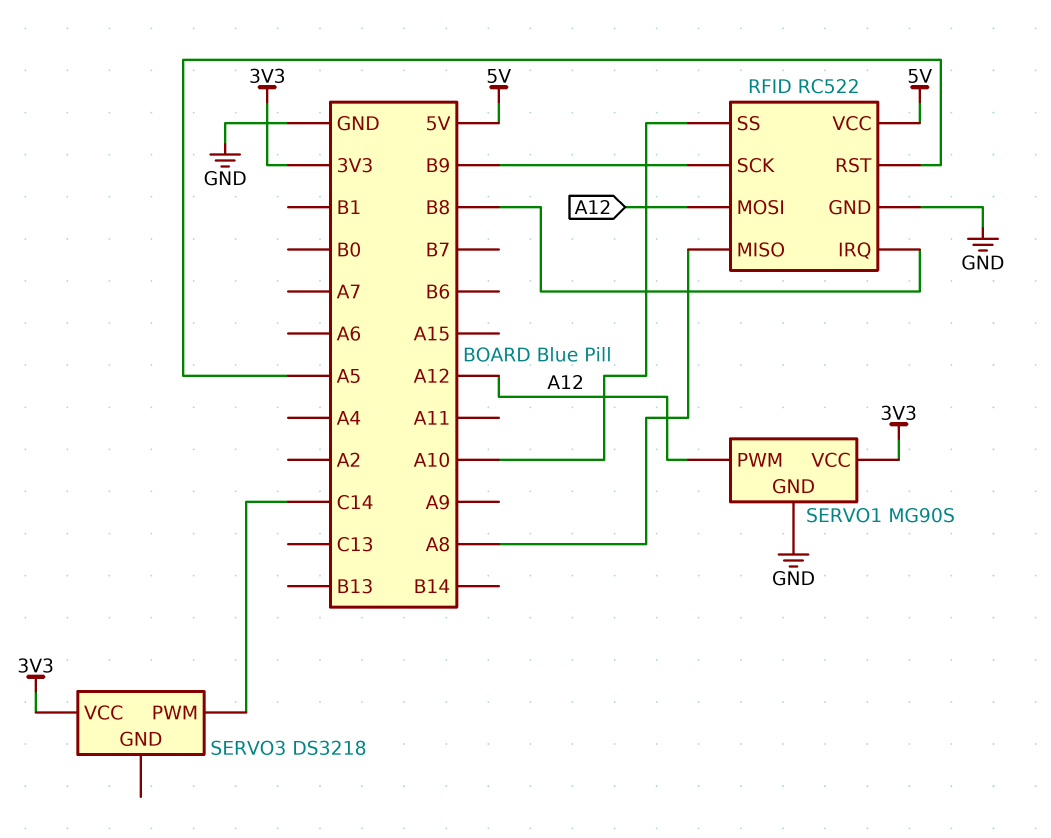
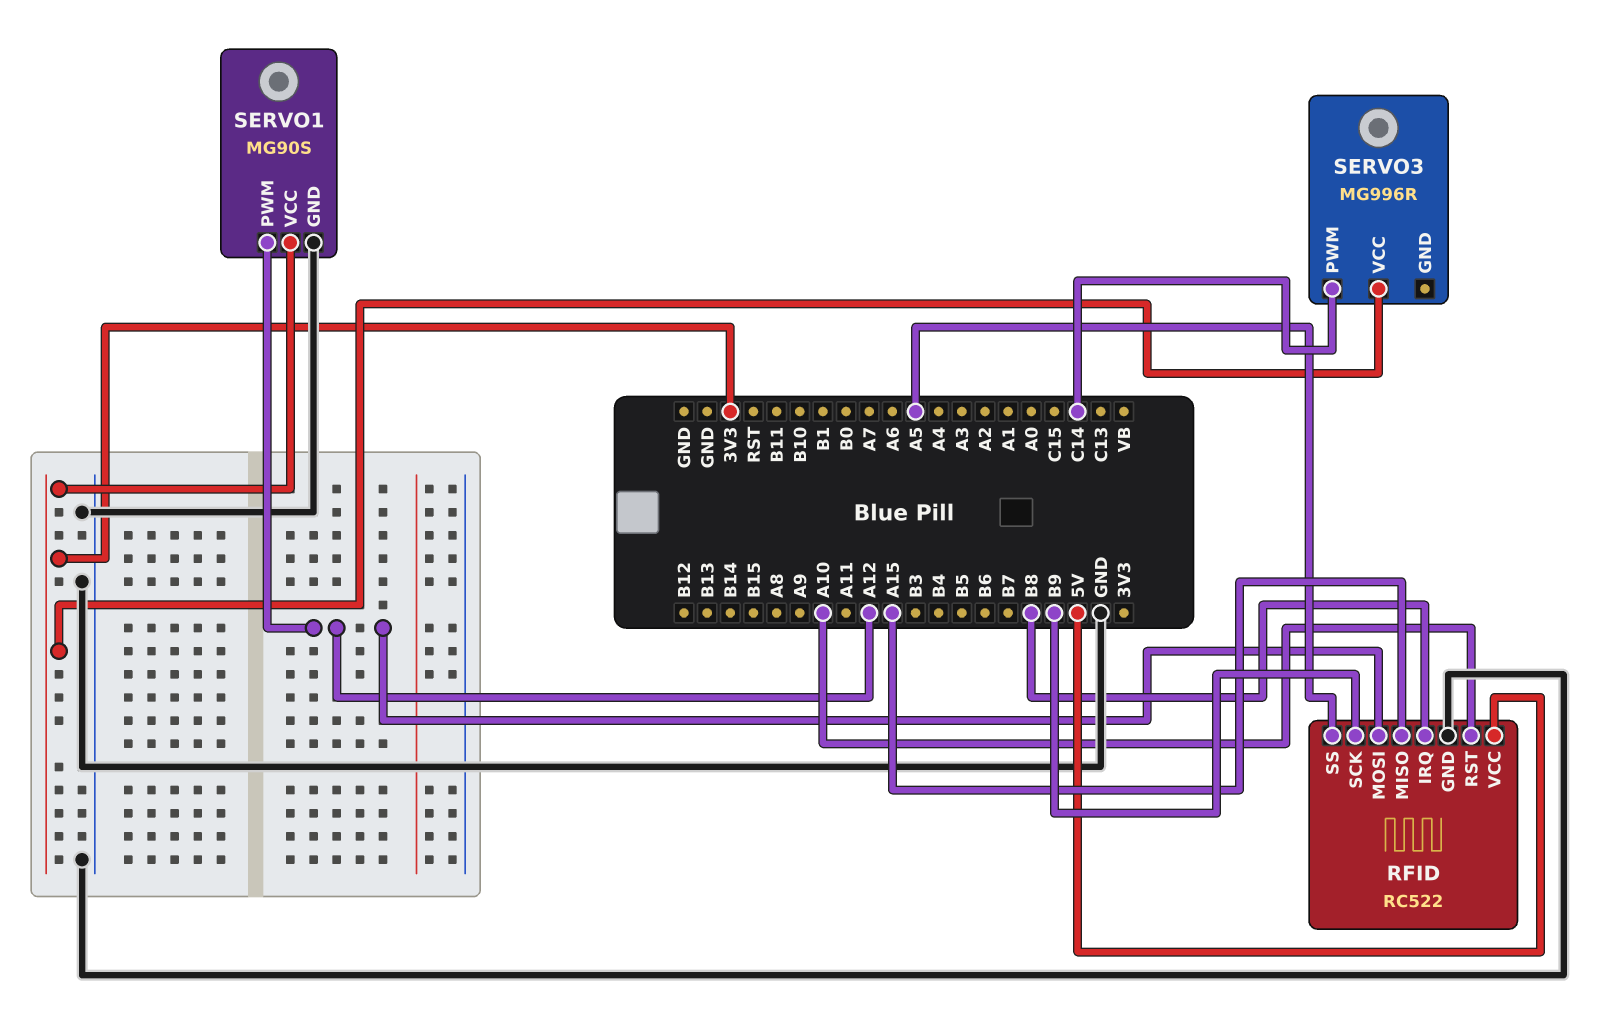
RFID pin MISO: A8 -> A15
RFID pin RST: A5 -> A10
RFID pin SS: A10 -> A5
SERVO3: DS3218 -> MG996R

